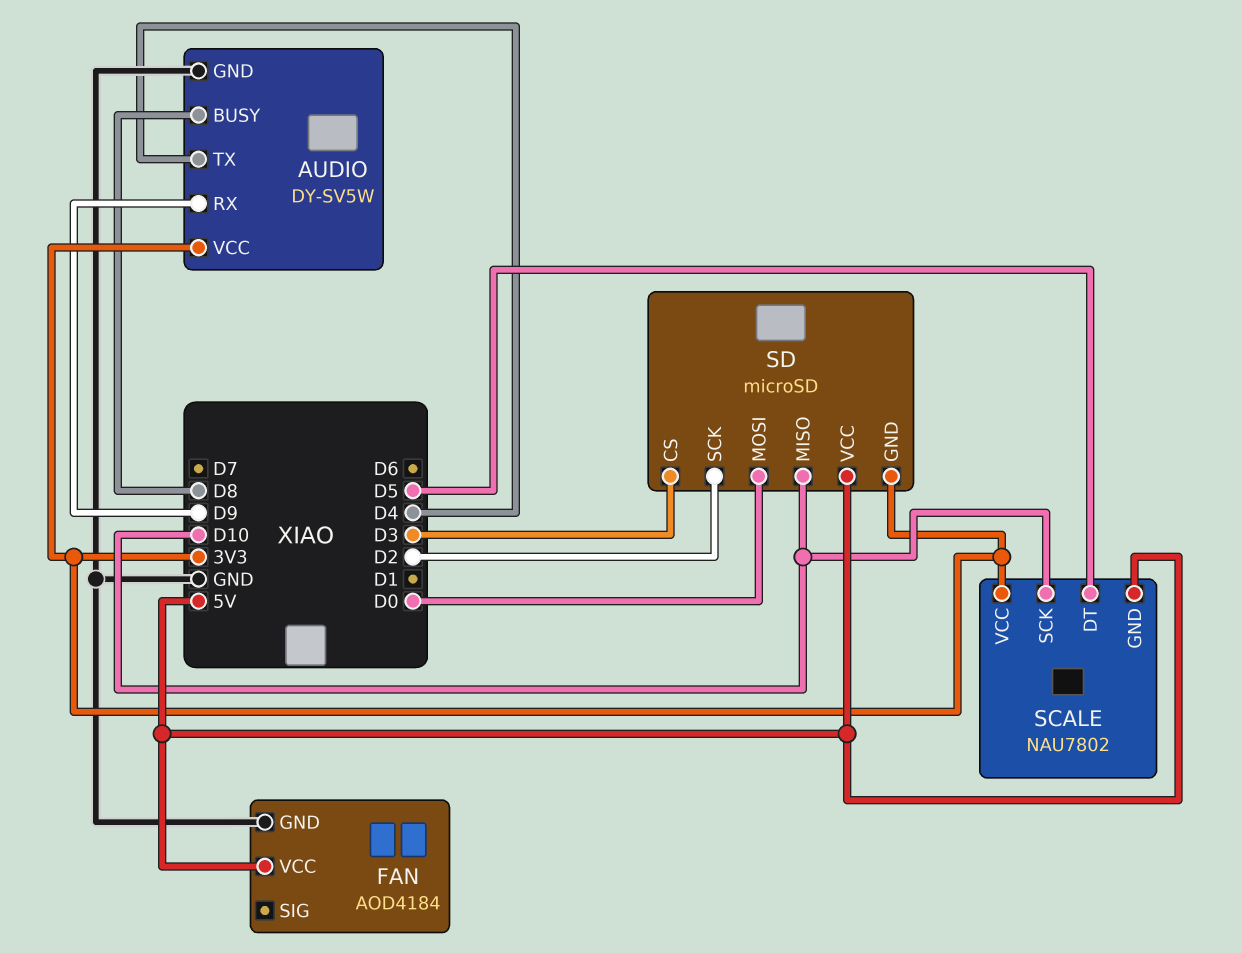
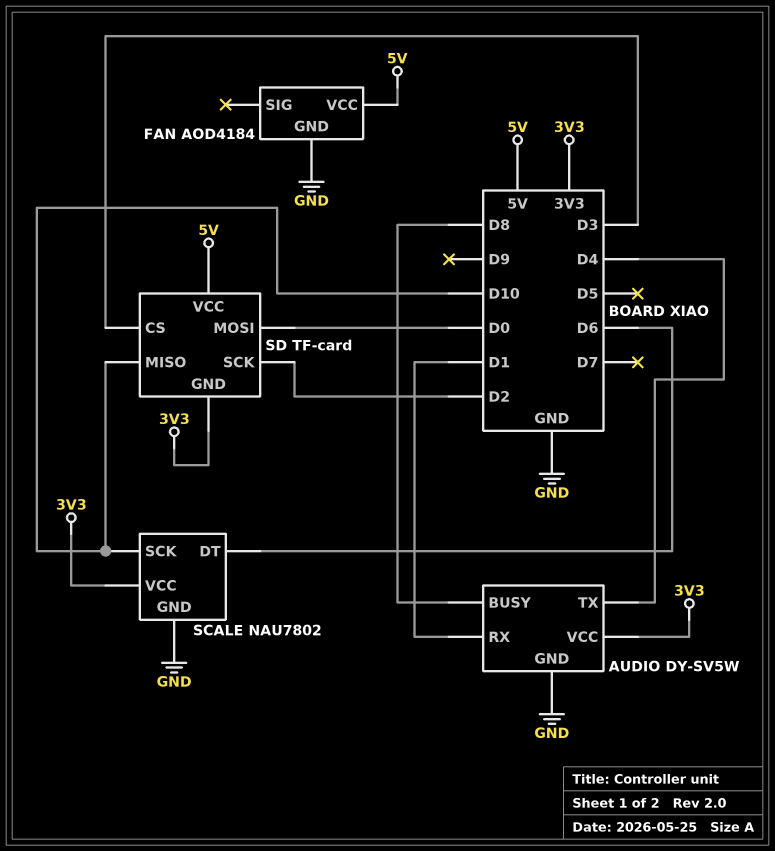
AUDIO pin RX: D9 -> D1
SCALE pin DT: D5 -> D6
SCALE pin GND: 5V -> GND
SD: microSD -> TF-card

